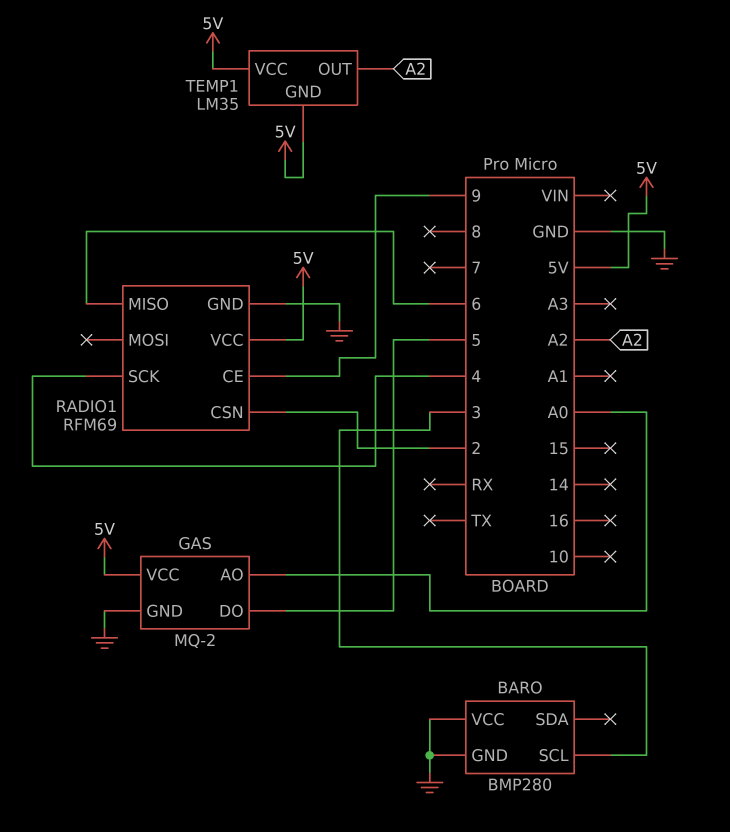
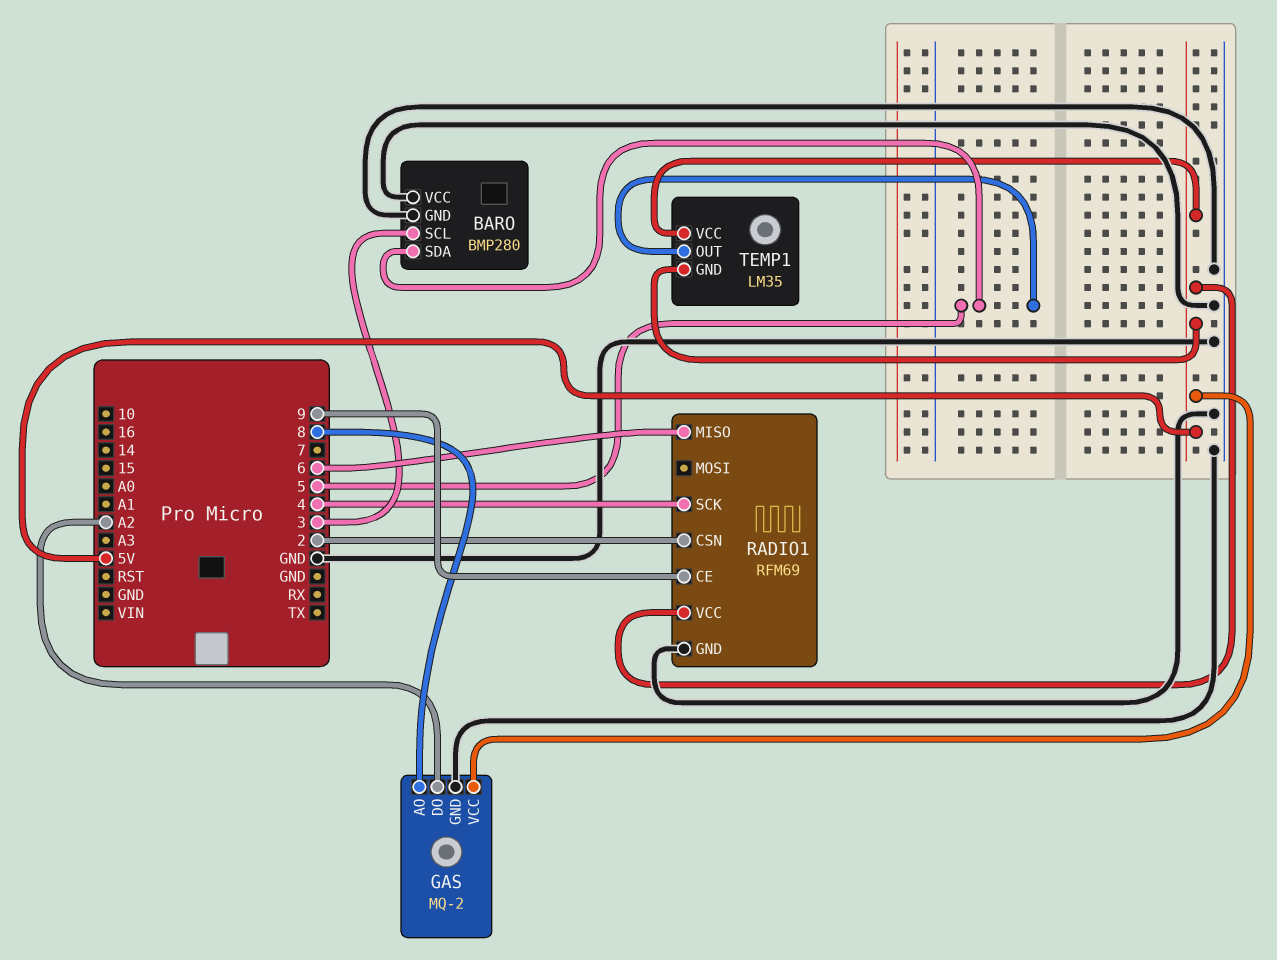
BARO pin SDA: none -> 5
GAS pin AO: A0 -> 8
GAS pin DO: 5 -> A2
TEMP1 pin OUT: A2 -> 5

